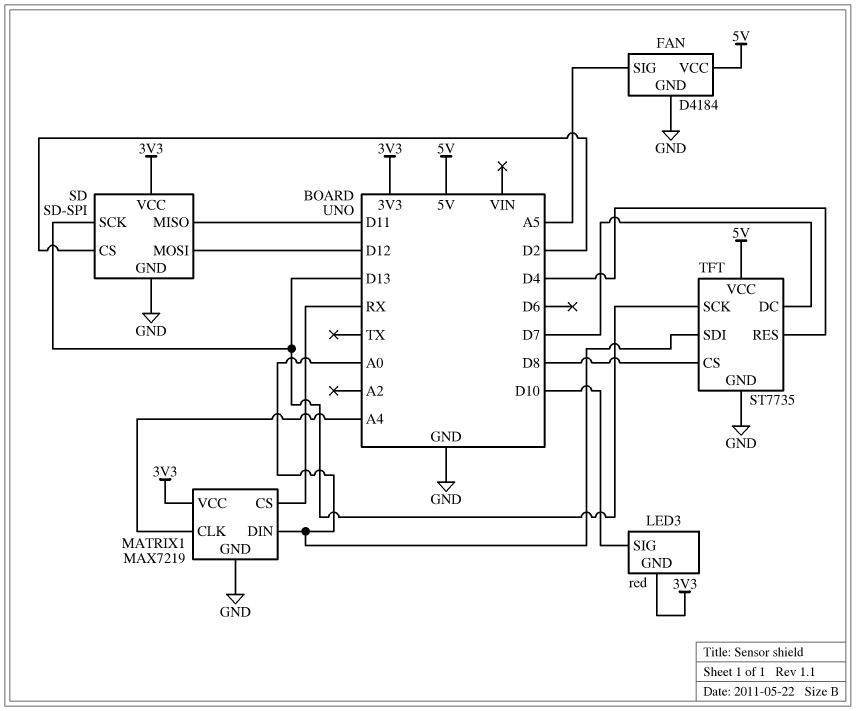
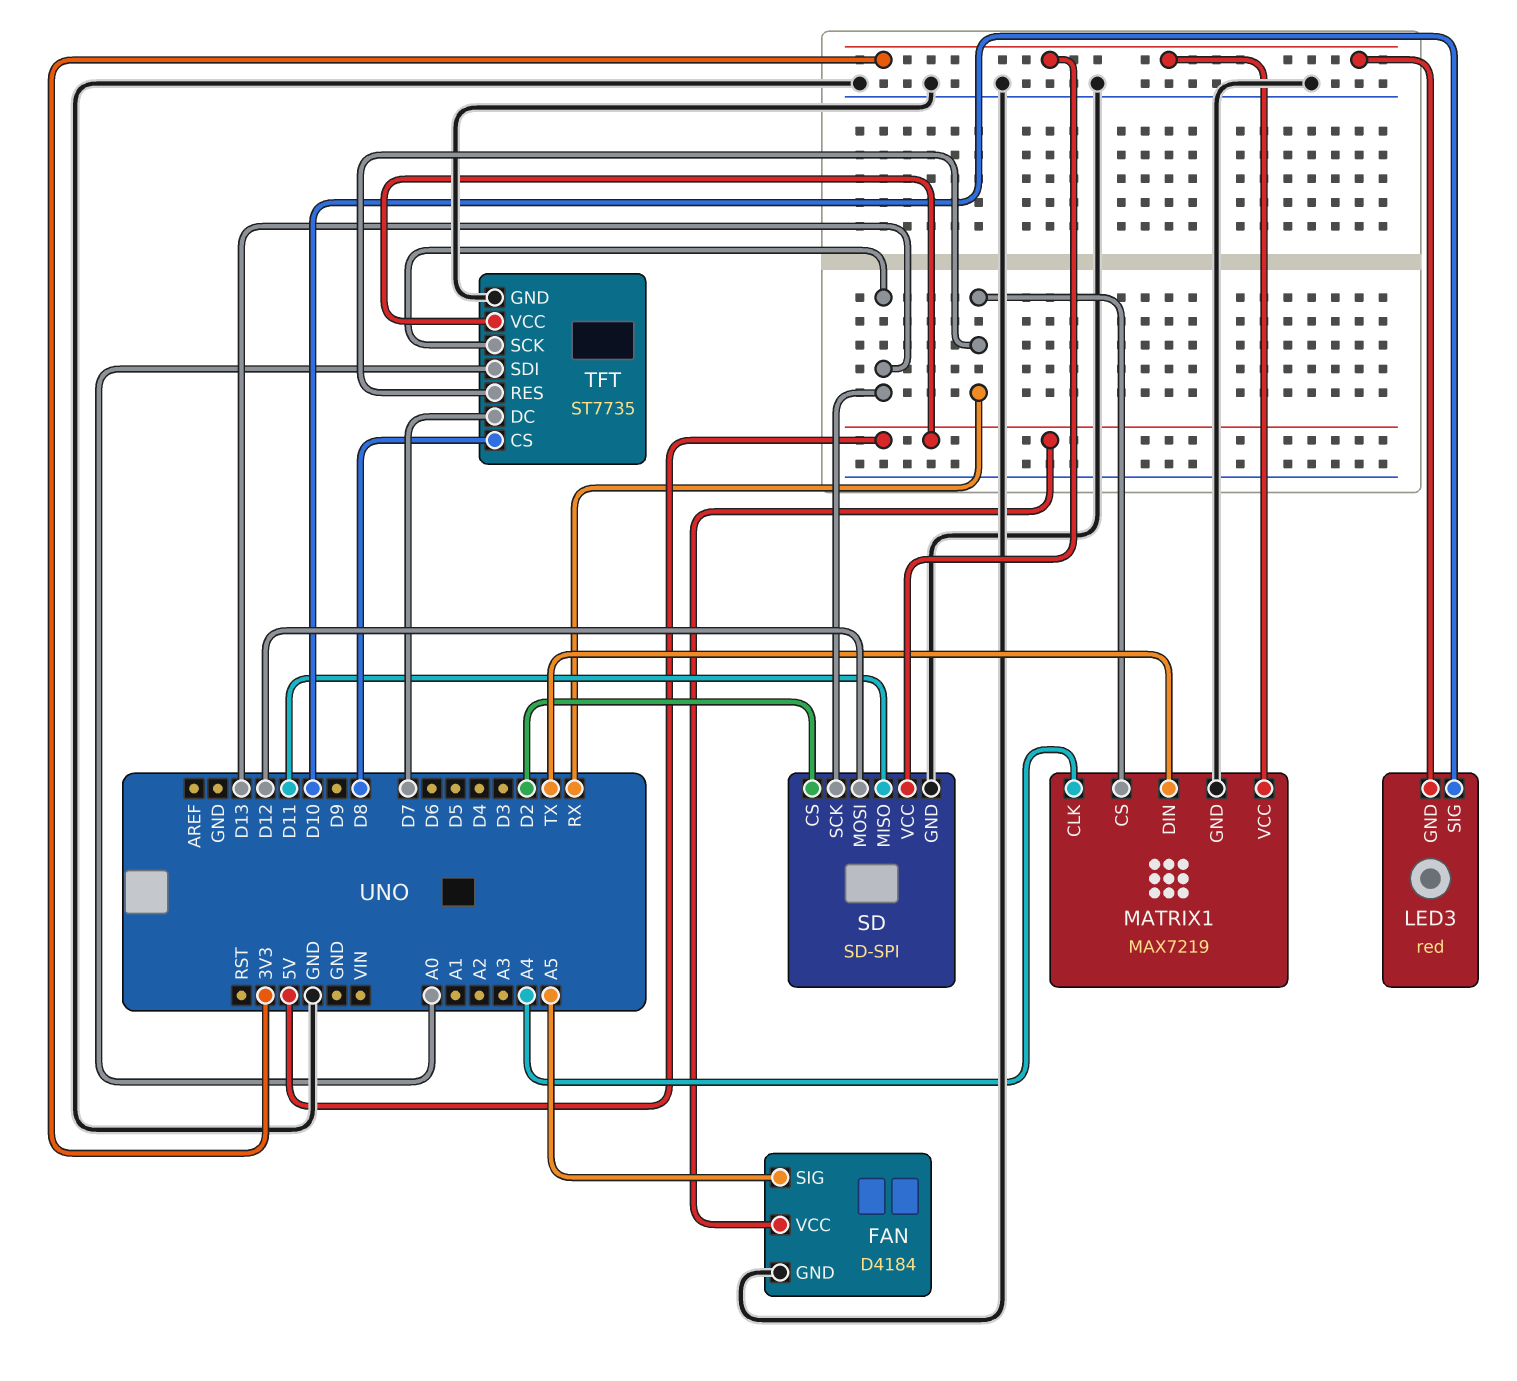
MATRIX1 pin DIN: A0 -> TX
TFT pin RES: D4 -> RX

